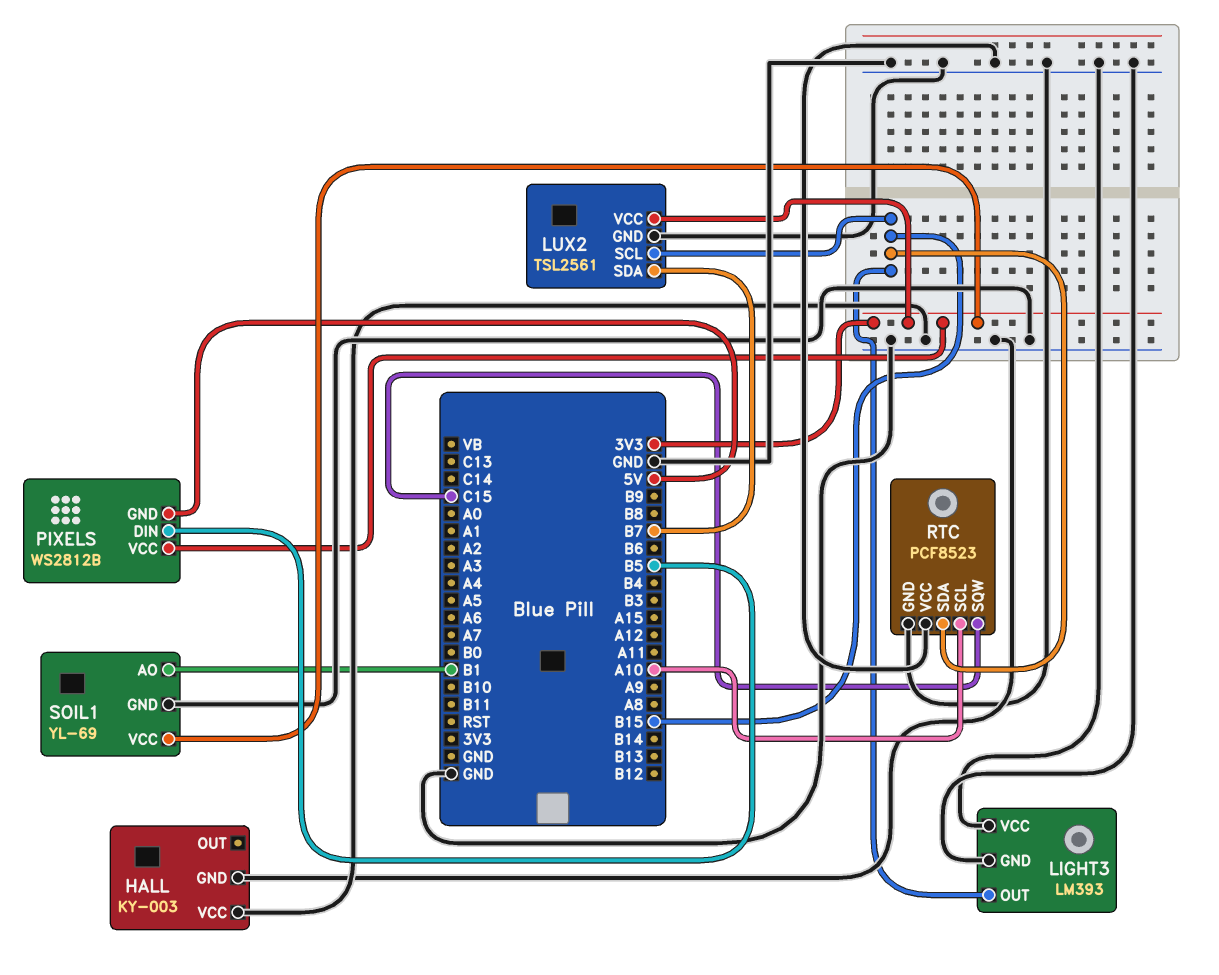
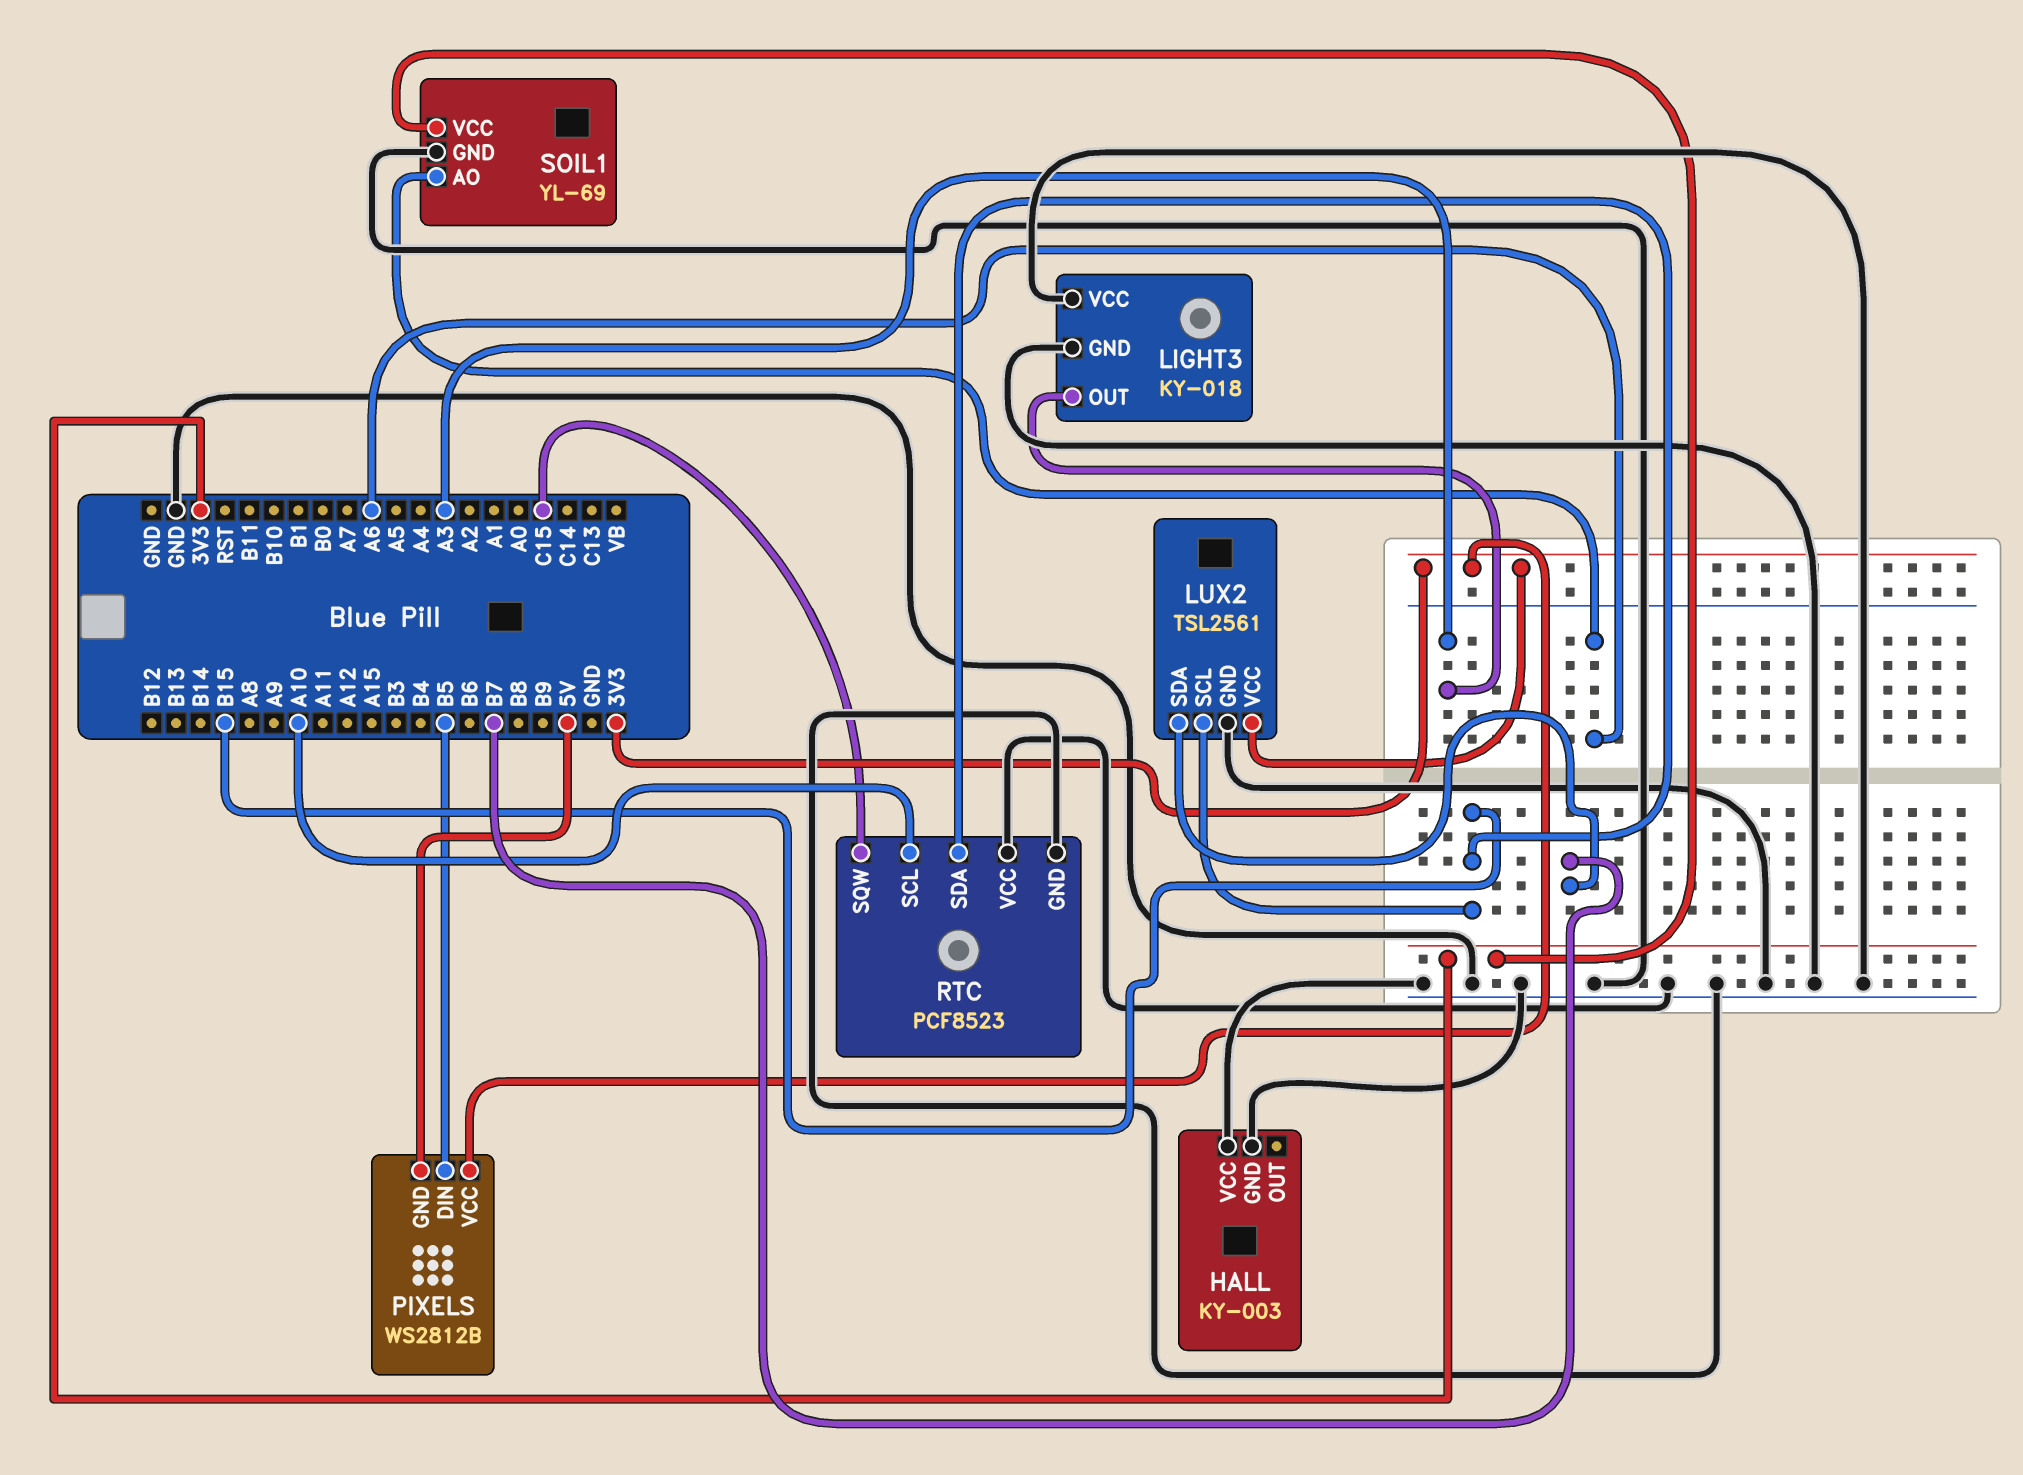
LIGHT3: LM393 -> KY-018
LIGHT3 pin OUT: B15 -> A3
SOIL1 pin AO: B1 -> A6

